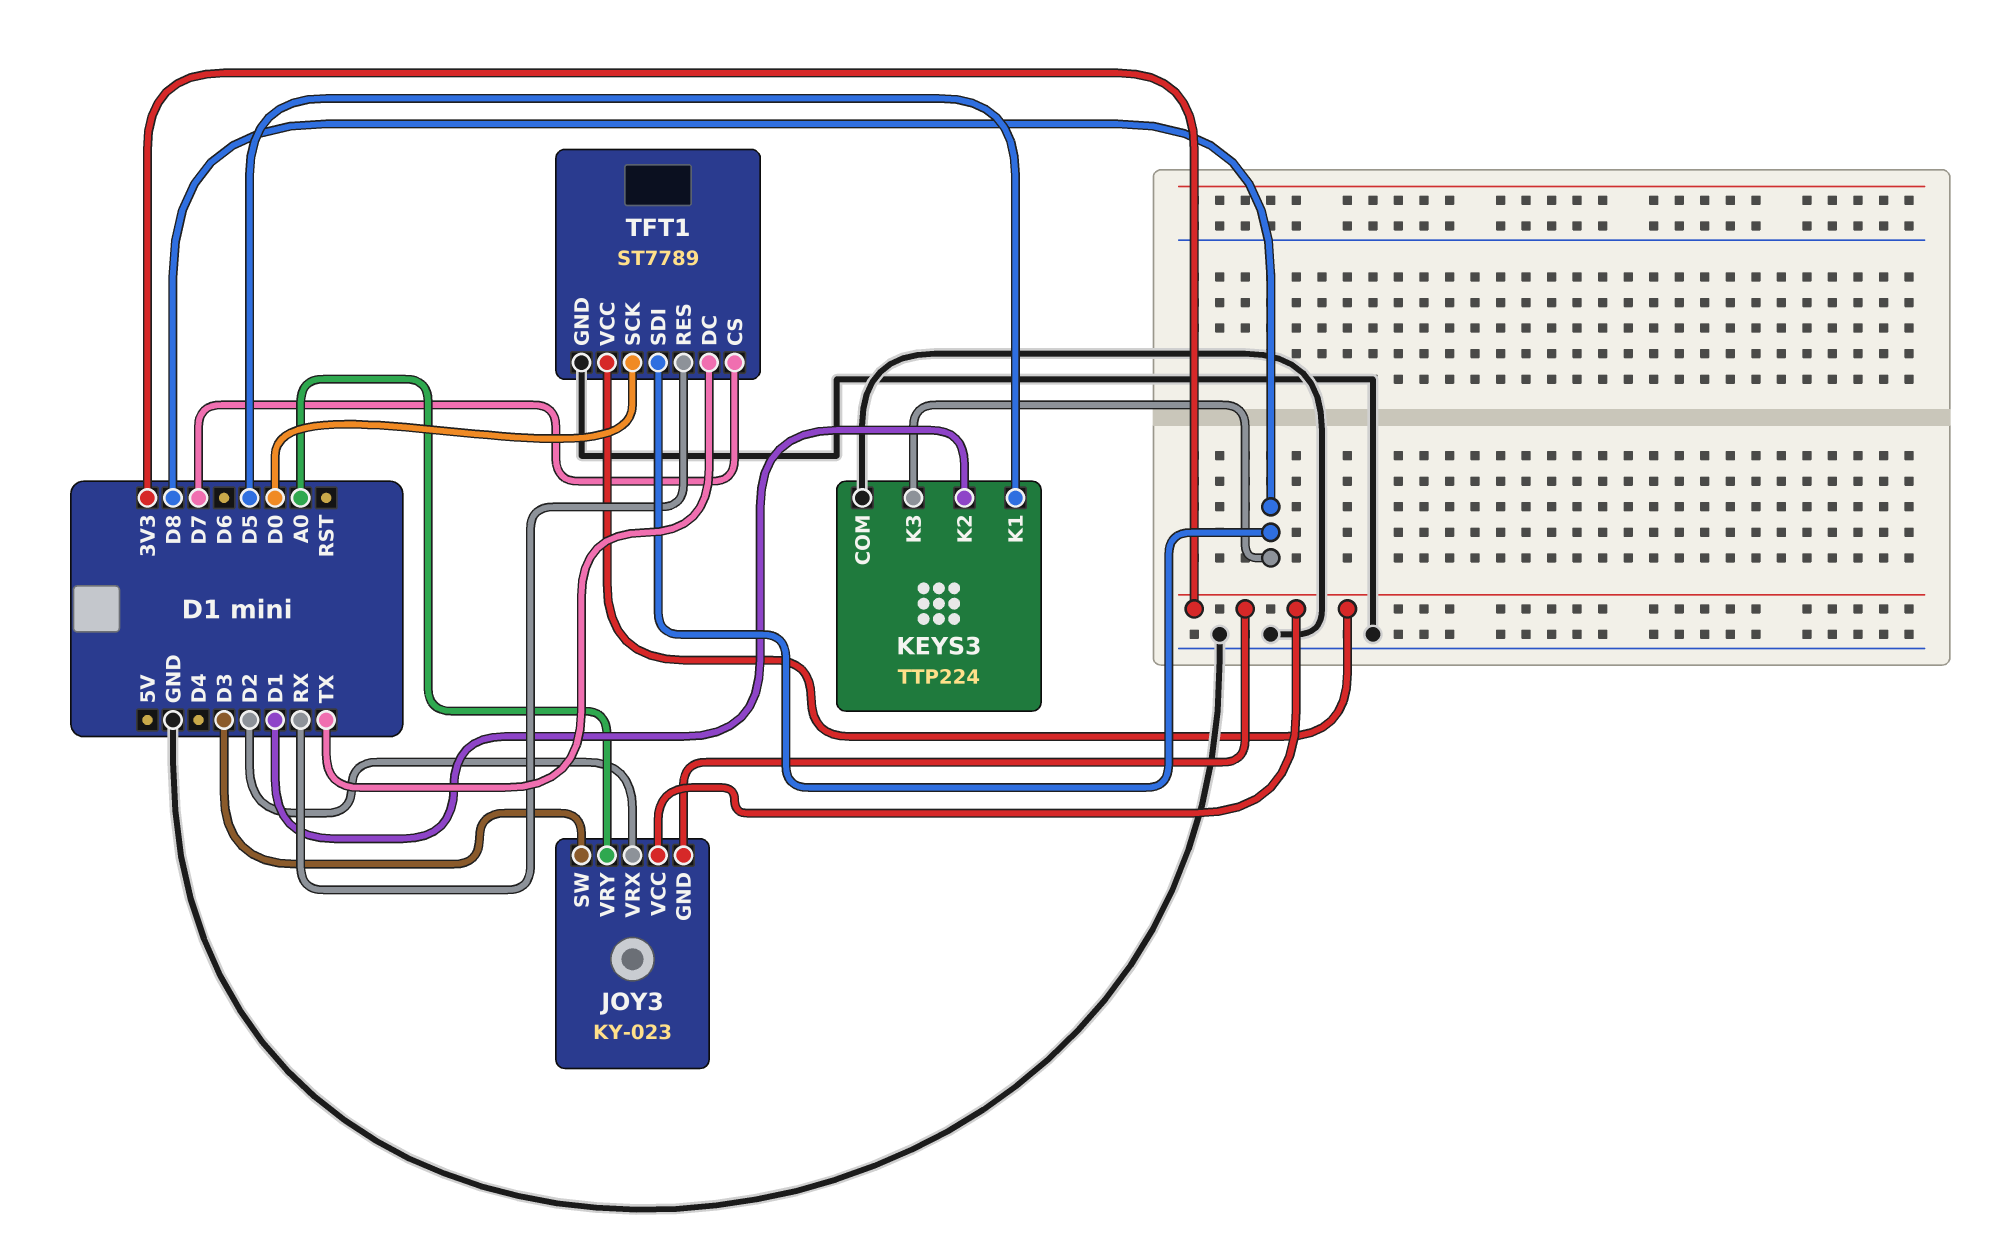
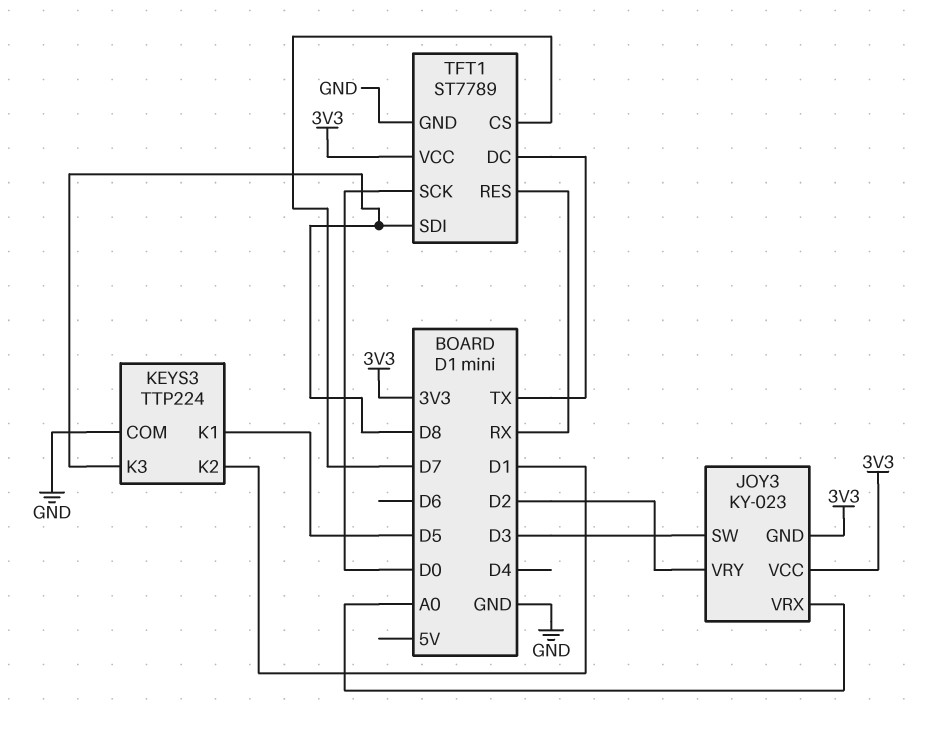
JOY3 pin VRX: D2 -> A0
JOY3 pin VRY: A0 -> D2

